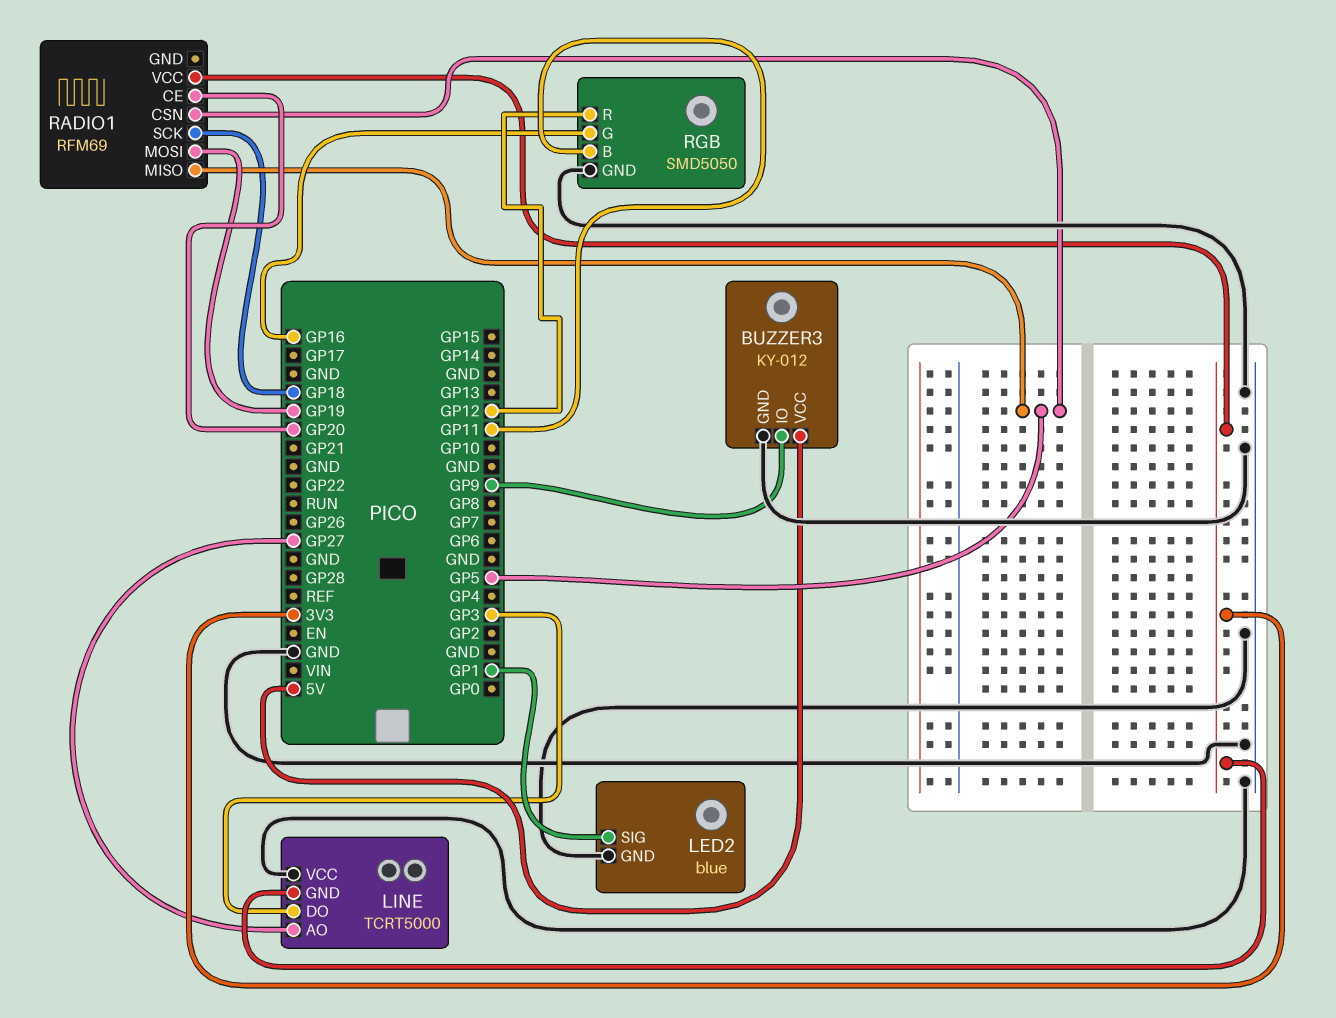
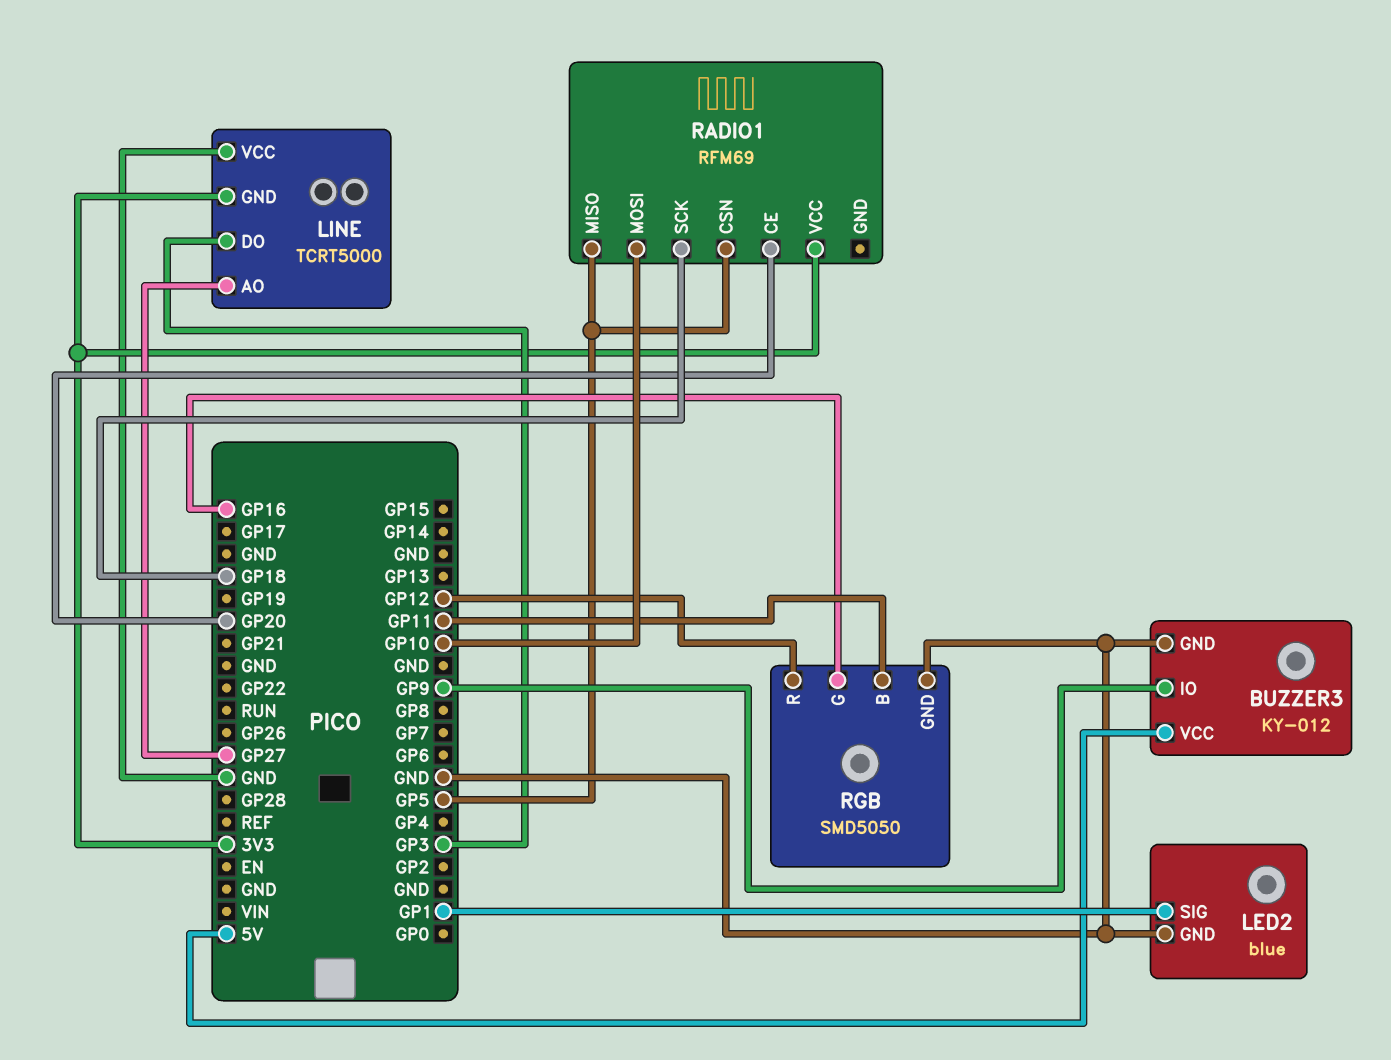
RADIO1 pin MOSI: GP19 -> GP10

